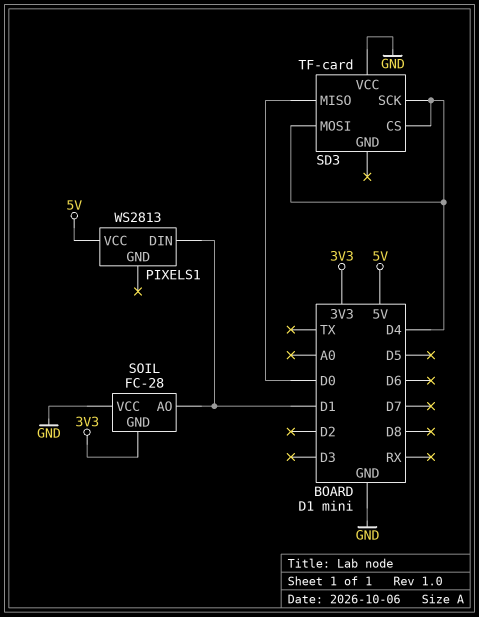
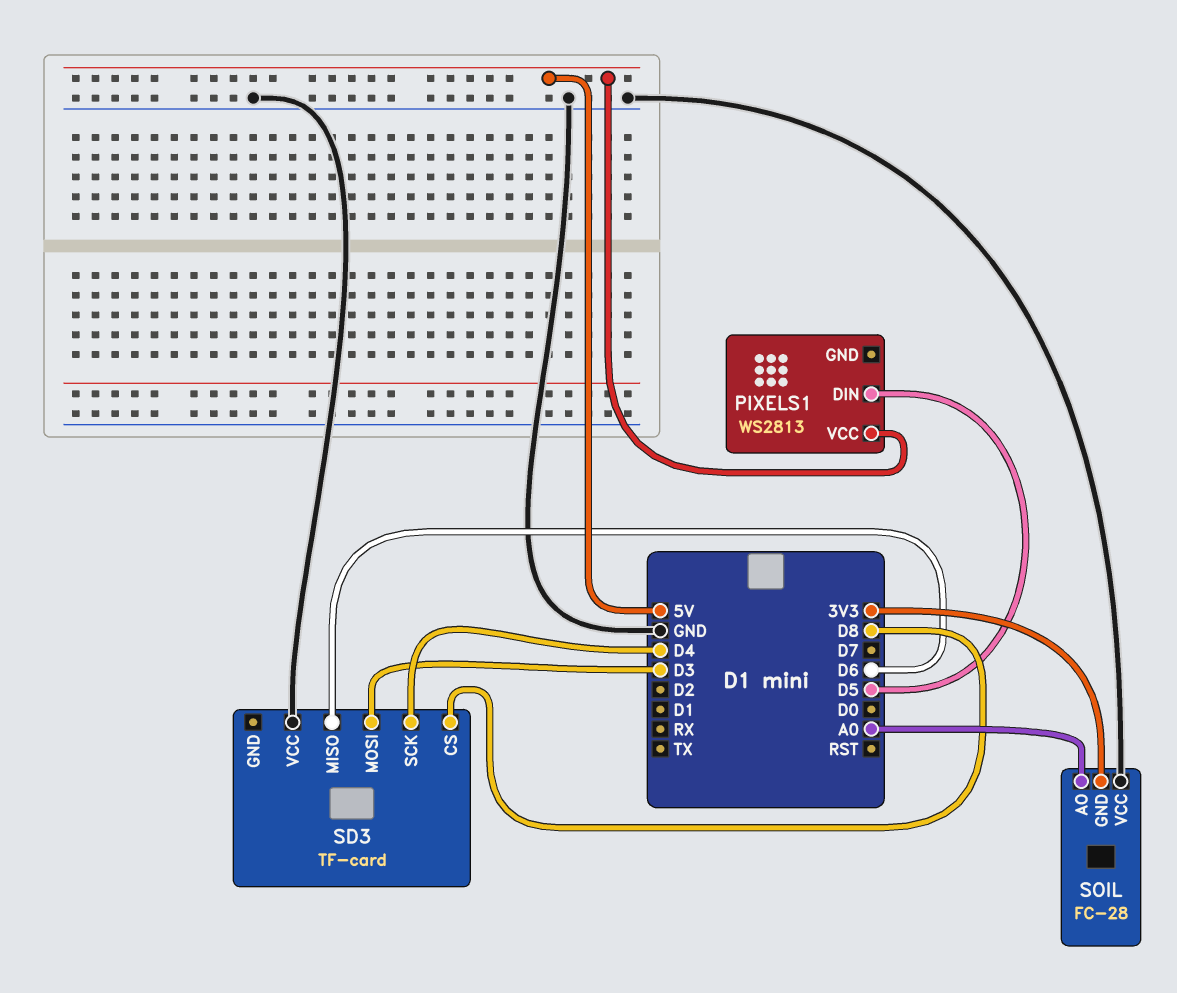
PIXELS1 pin DIN: D1 -> D5
SD3 pin CS: D4 -> D8
SD3 pin MISO: D0 -> D6
SD3 pin MOSI: D4 -> D3
SOIL pin AO: D1 -> A0

